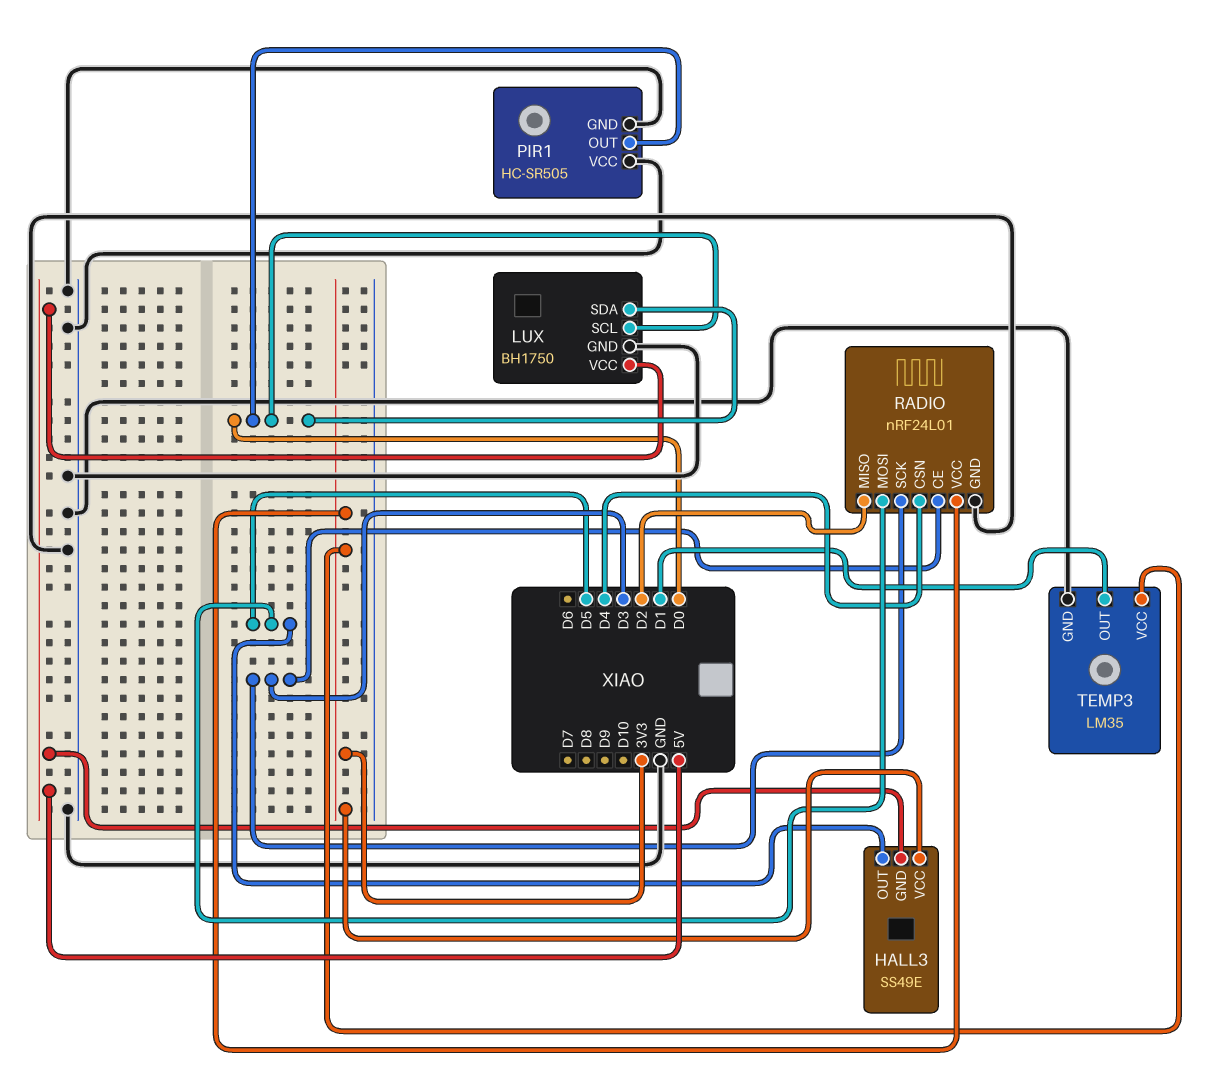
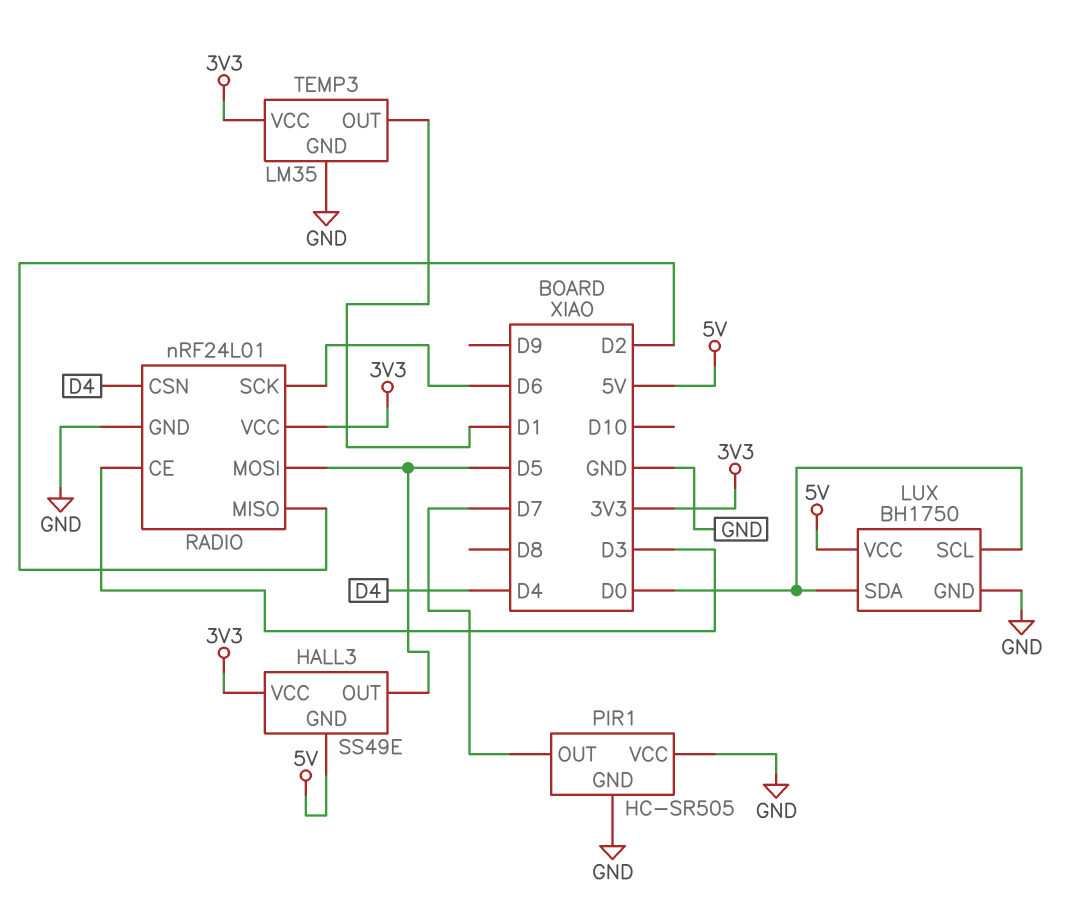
PIR1 pin OUT: D0 -> D7
RADIO pin SCK: D3 -> D6

